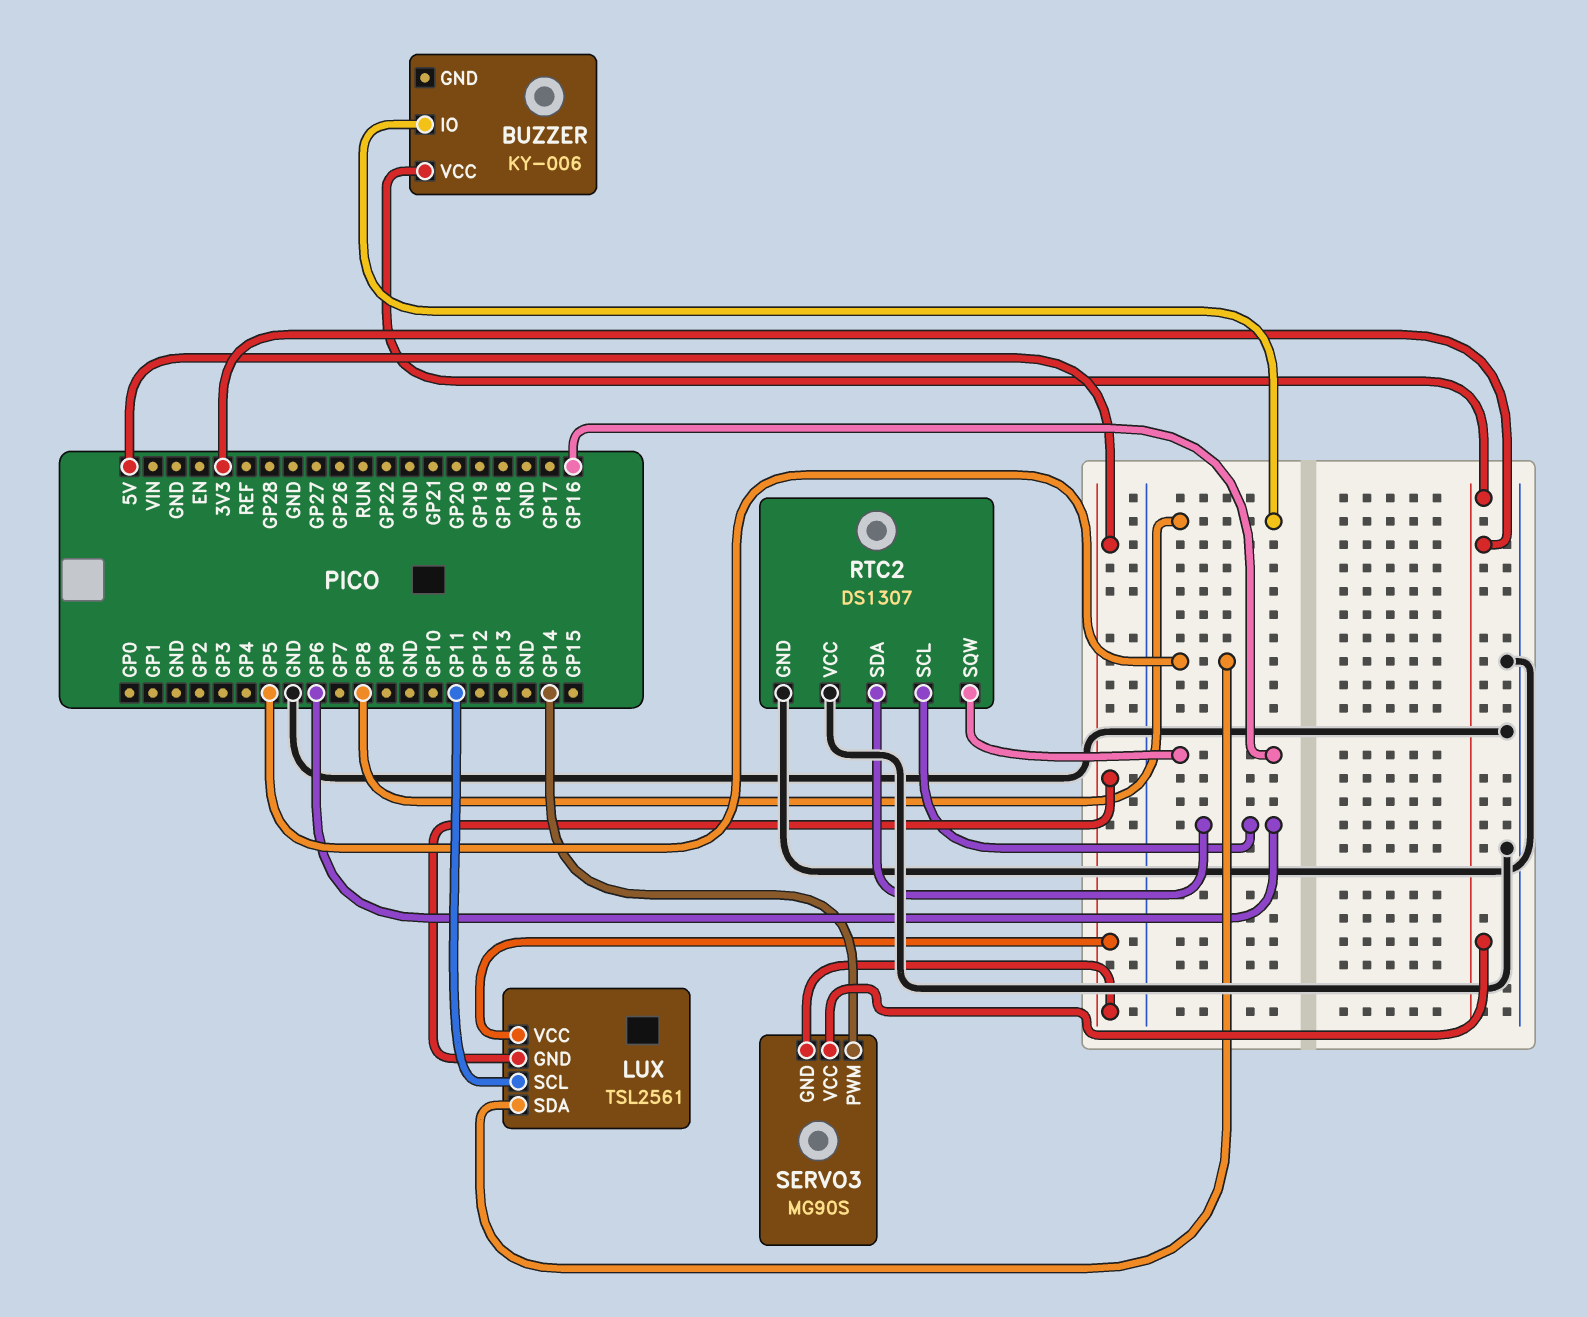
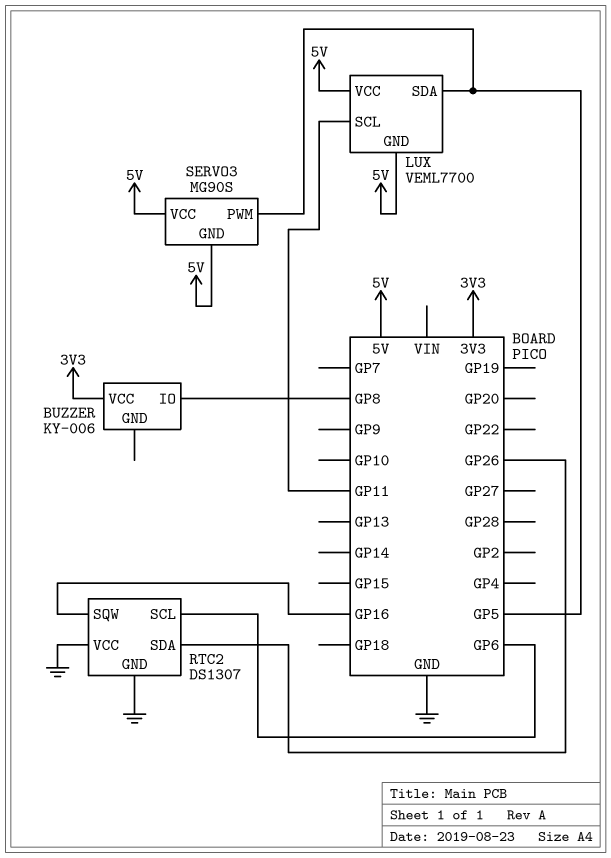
LUX: TSL2561 -> VEML7700
RTC2 pin SDA: GP6 -> GP26
SERVO3 pin PWM: GP14 -> GP5
SERVO3 pin VCC: 3V3 -> 5V

